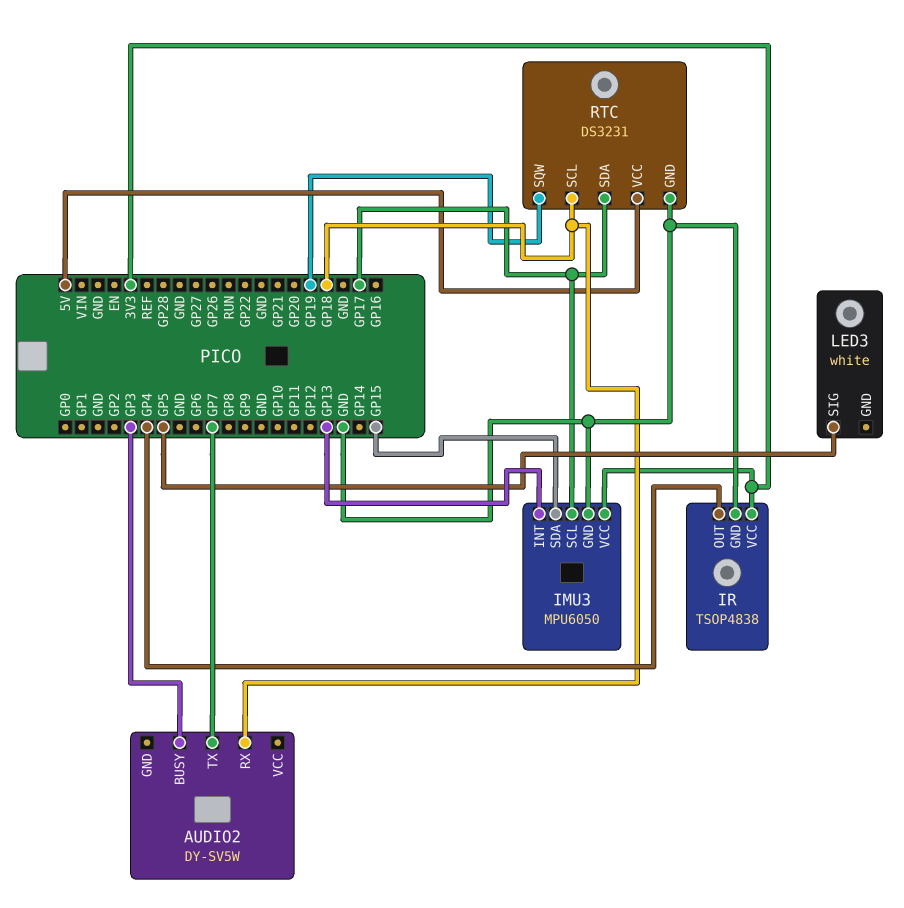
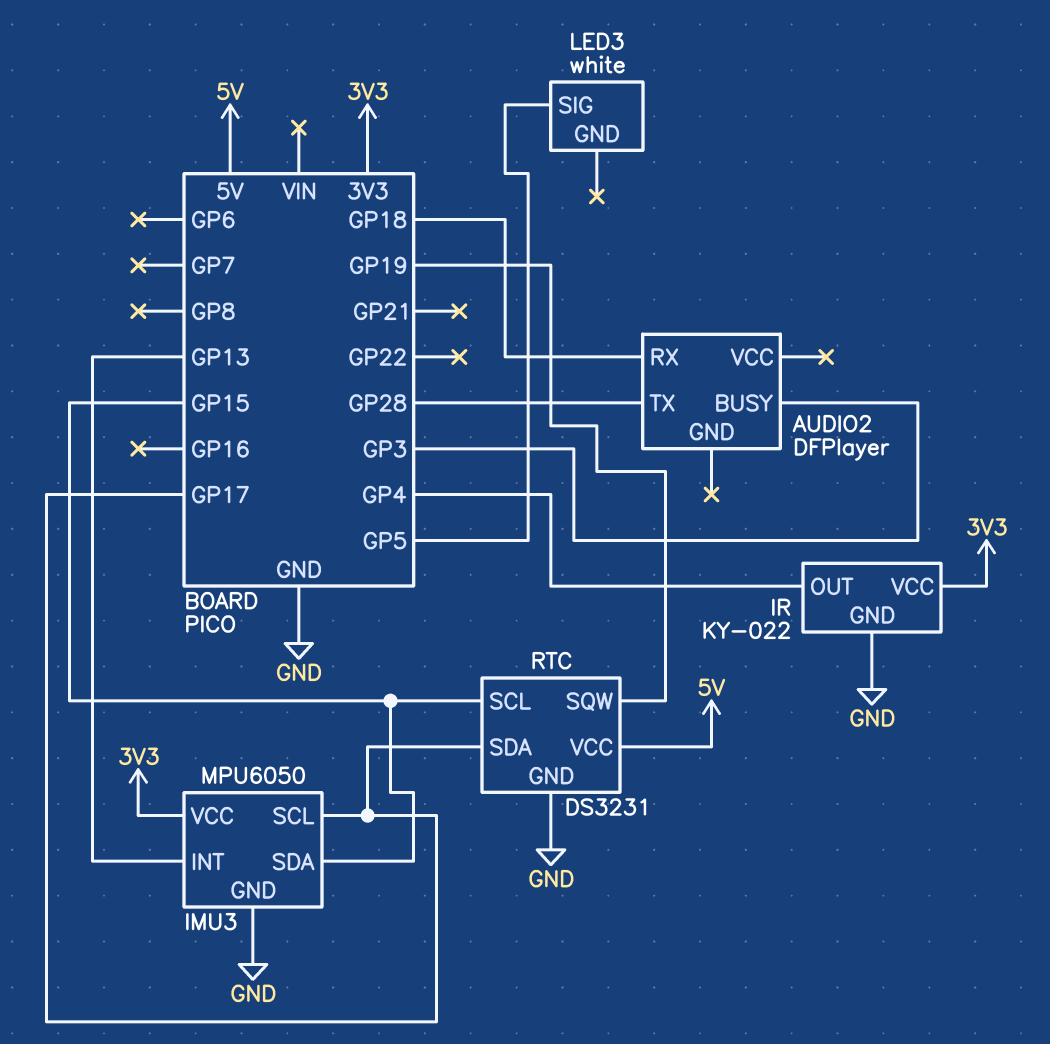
AUDIO2: DY-SV5W -> DFPlayer
AUDIO2 pin TX: GP7 -> GP28
IR: TSOP4838 -> KY-022
RTC pin SCL: GP18 -> GP15

